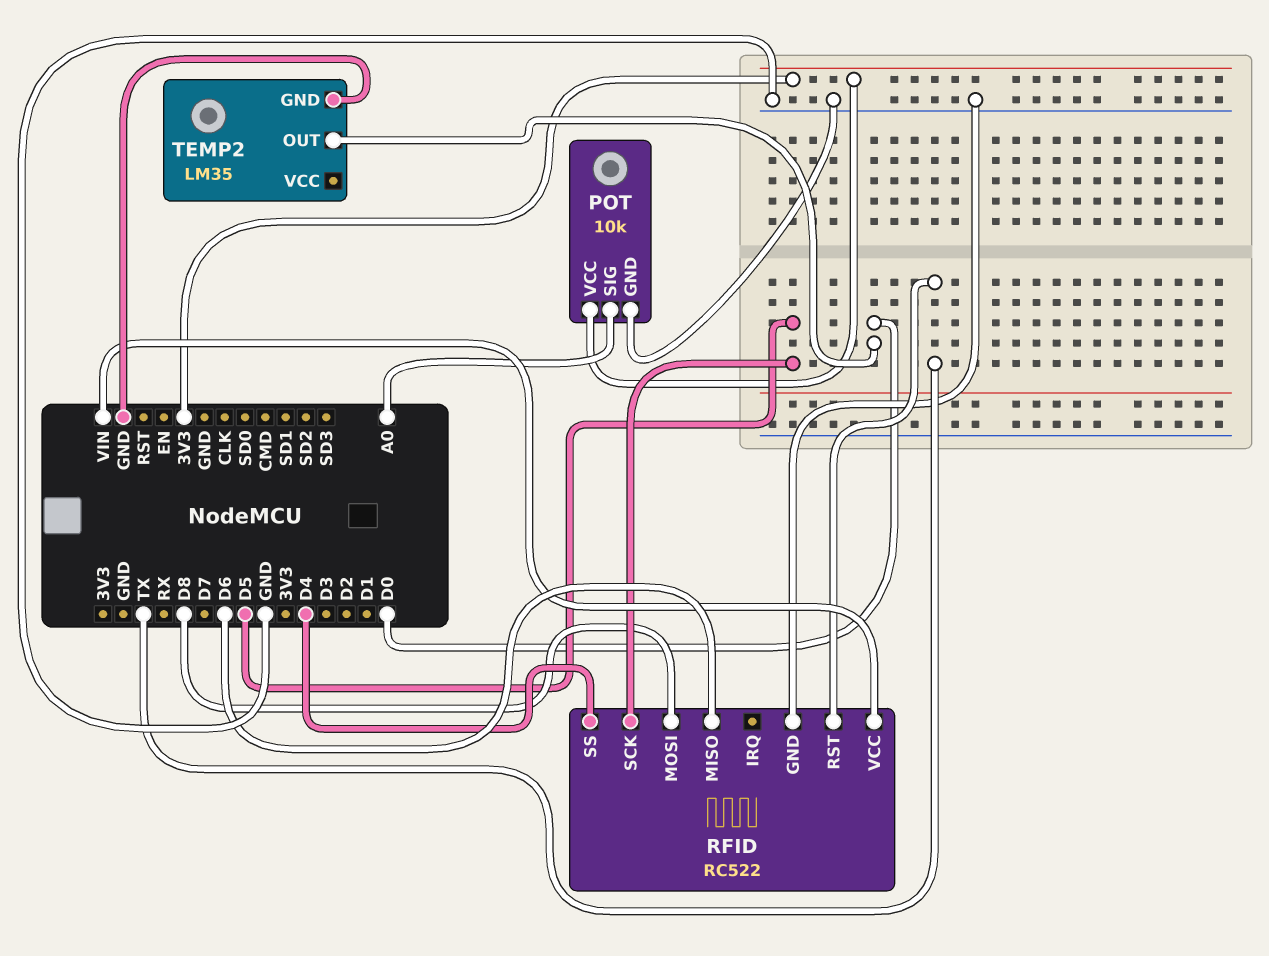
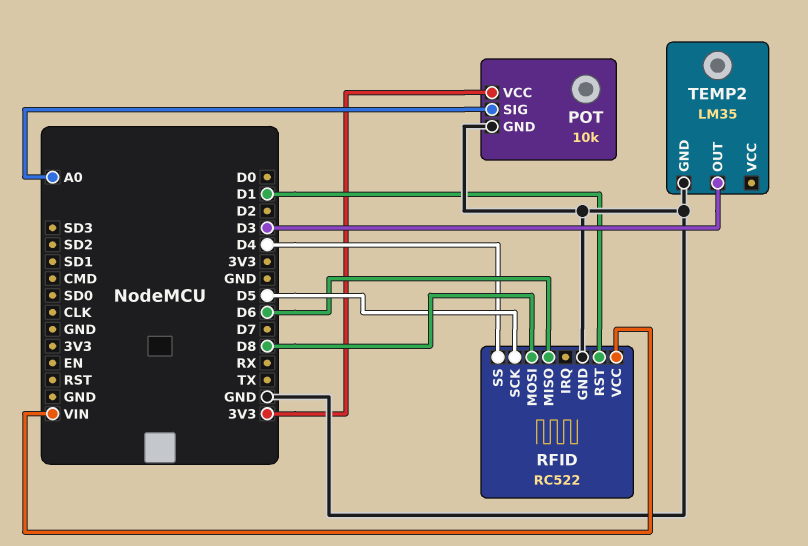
RFID pin RST: TX -> D1
TEMP2 pin OUT: D0 -> D3

